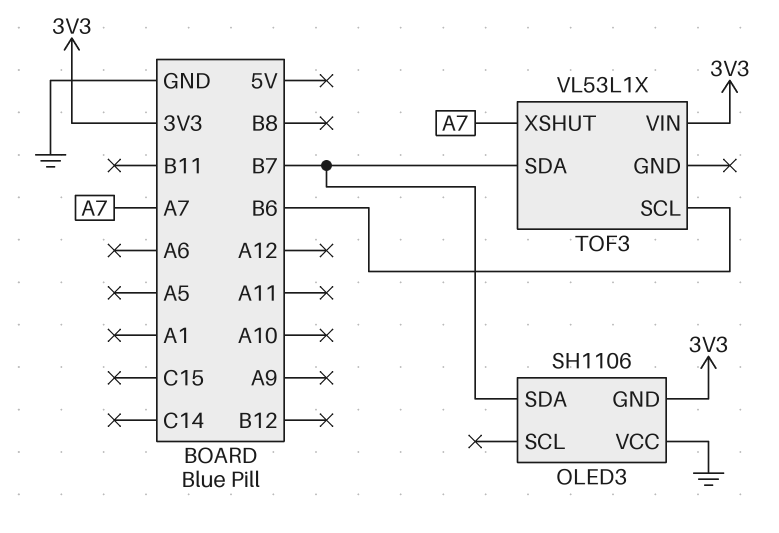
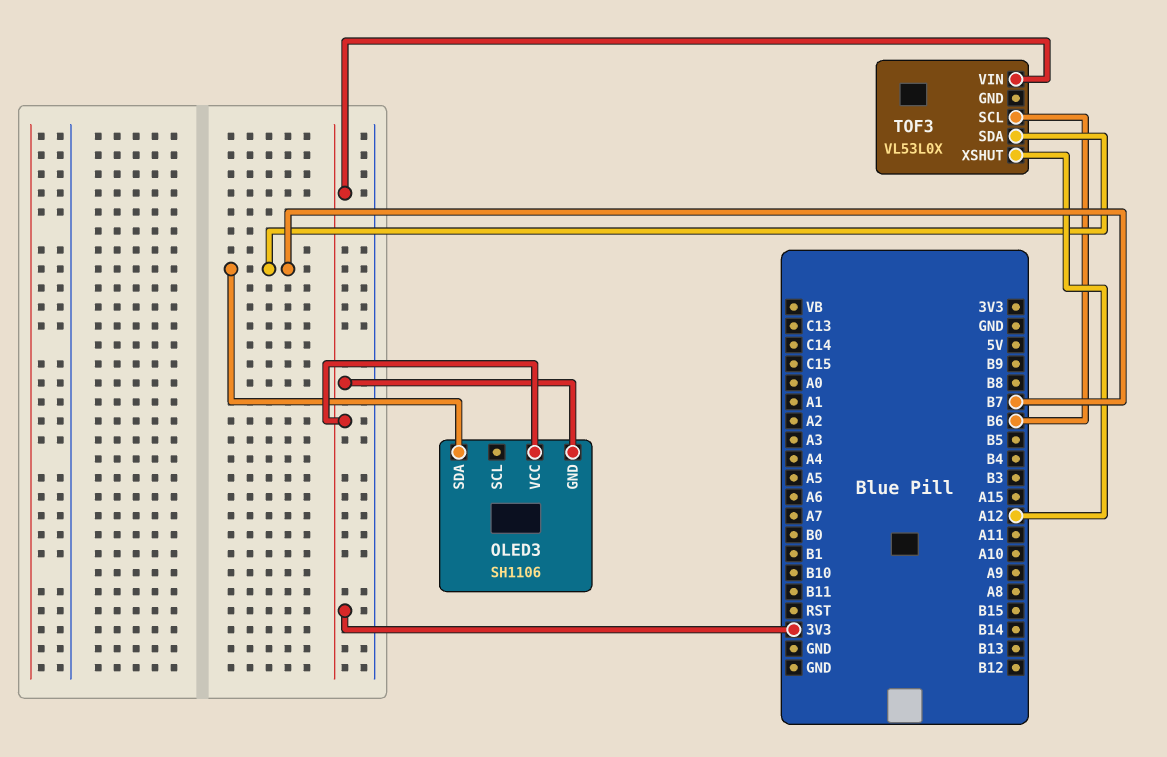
OLED3 pin VCC: GND -> 3V3
TOF3: VL53L1X -> VL53L0X
TOF3 pin XSHUT: A7 -> A12

